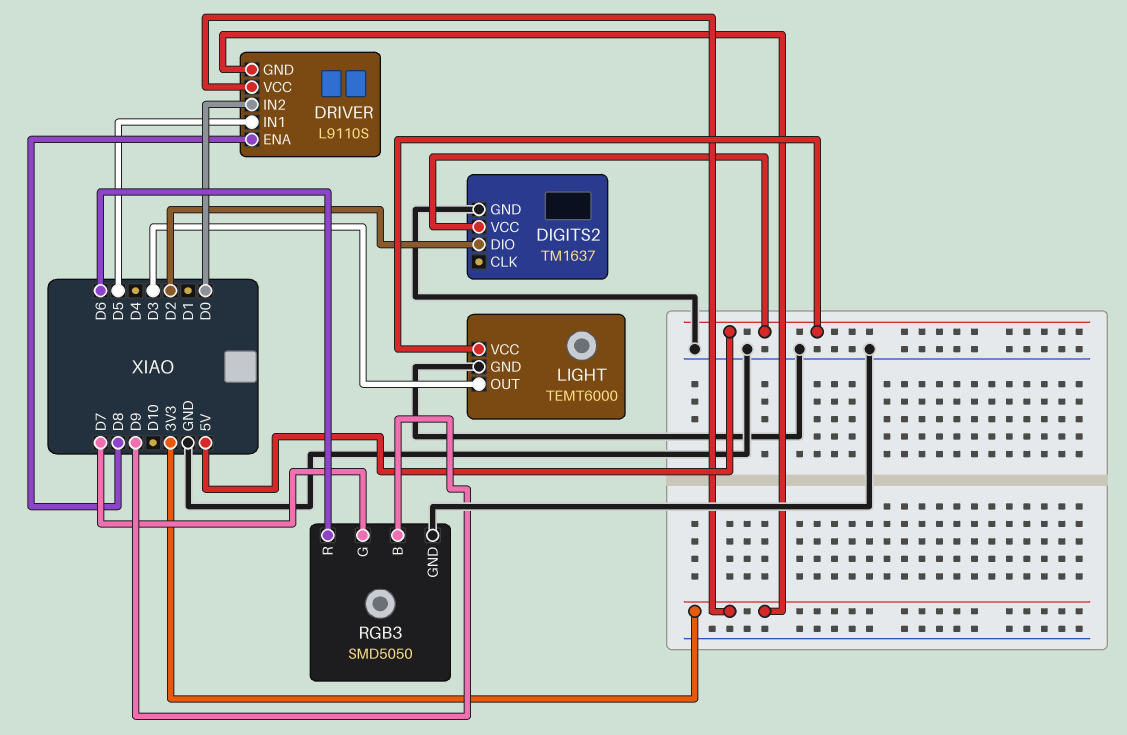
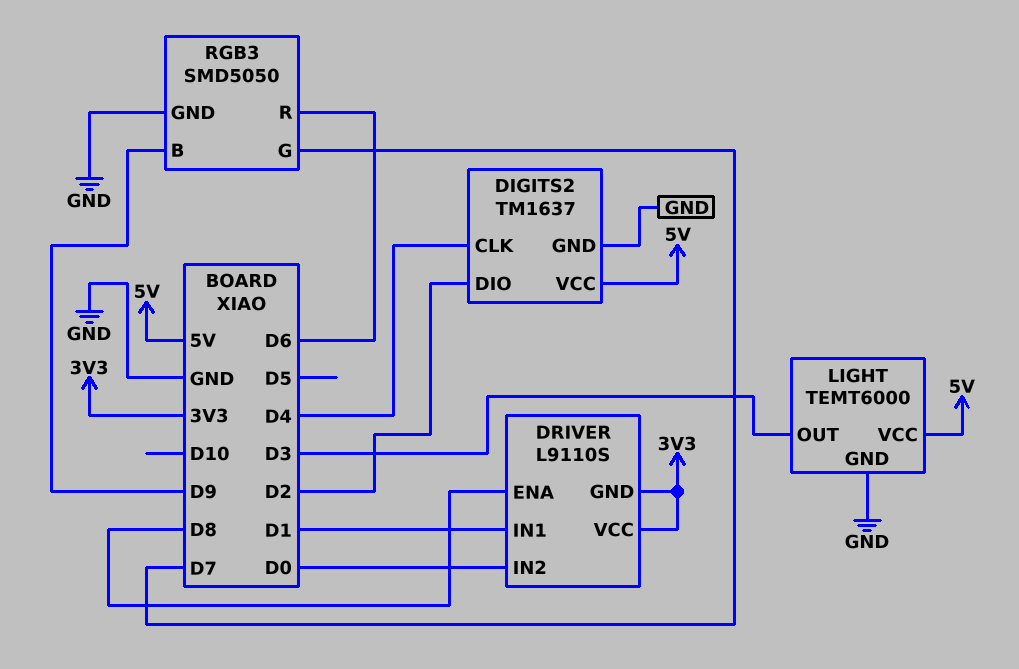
DIGITS2 pin CLK: none -> D4
DRIVER pin IN1: D5 -> D1

